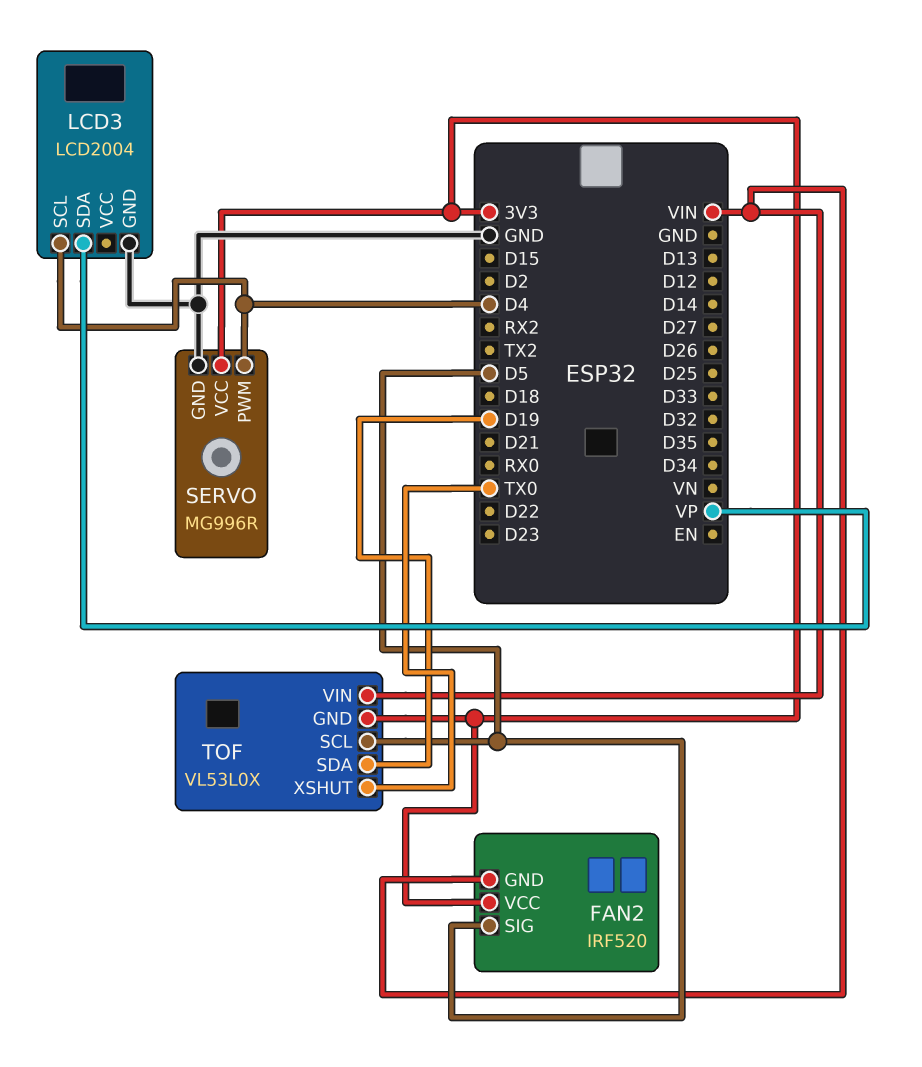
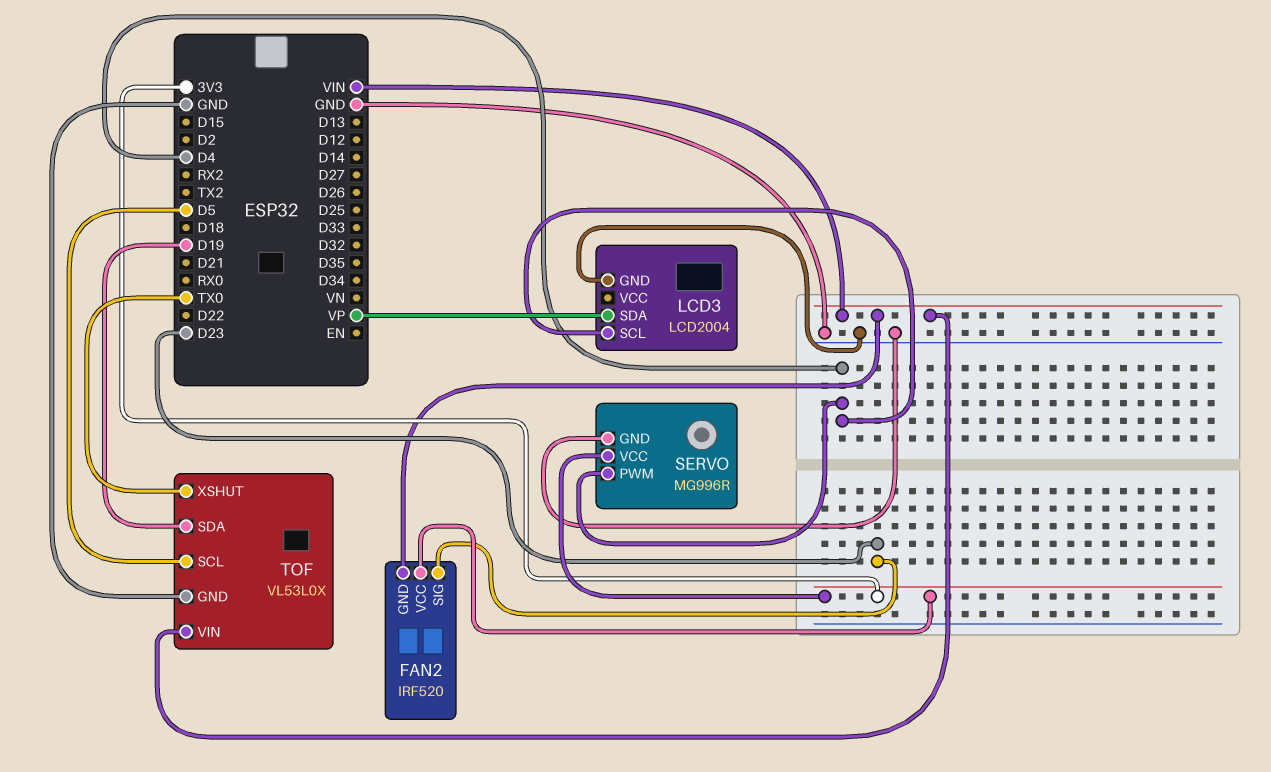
FAN2 pin SIG: D5 -> D23
TOF pin GND: 3V3 -> GND

